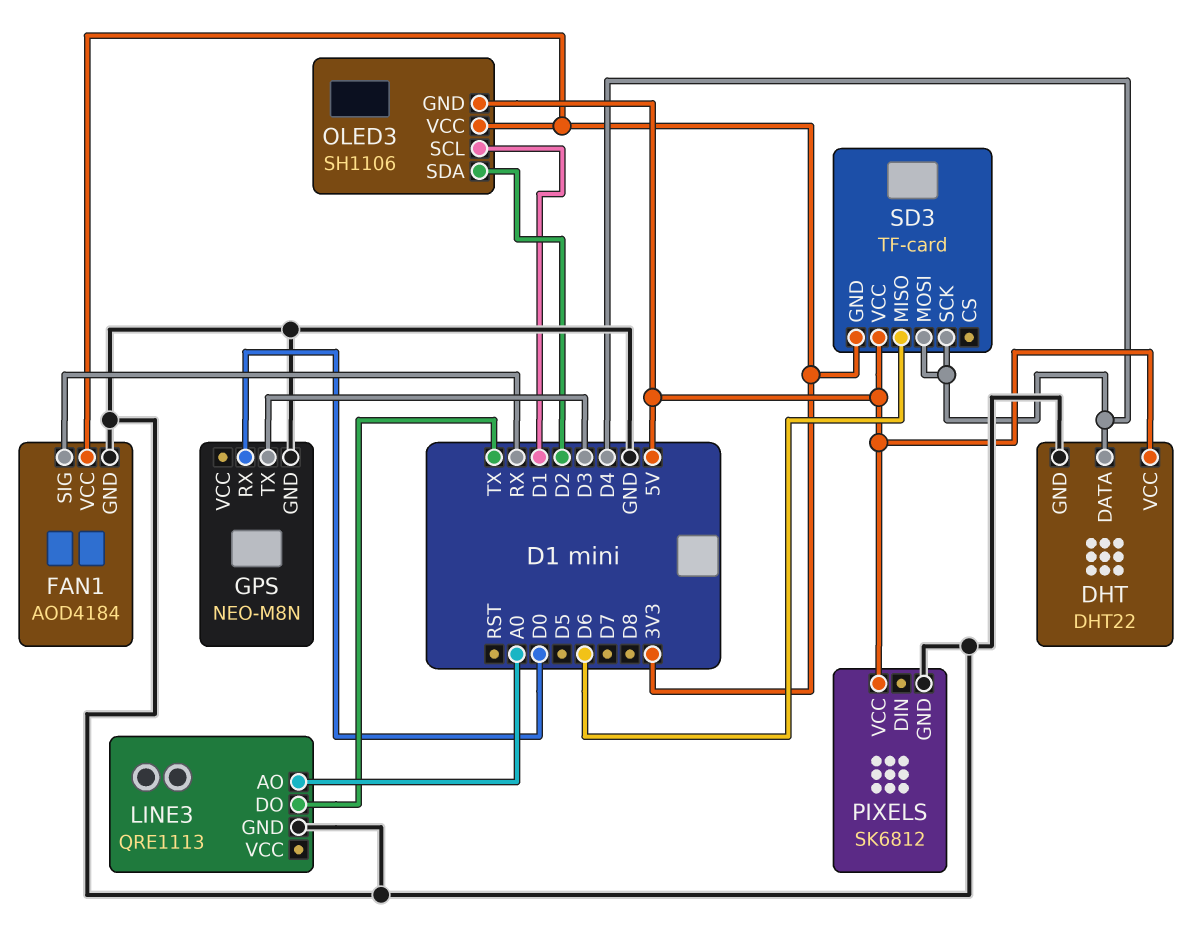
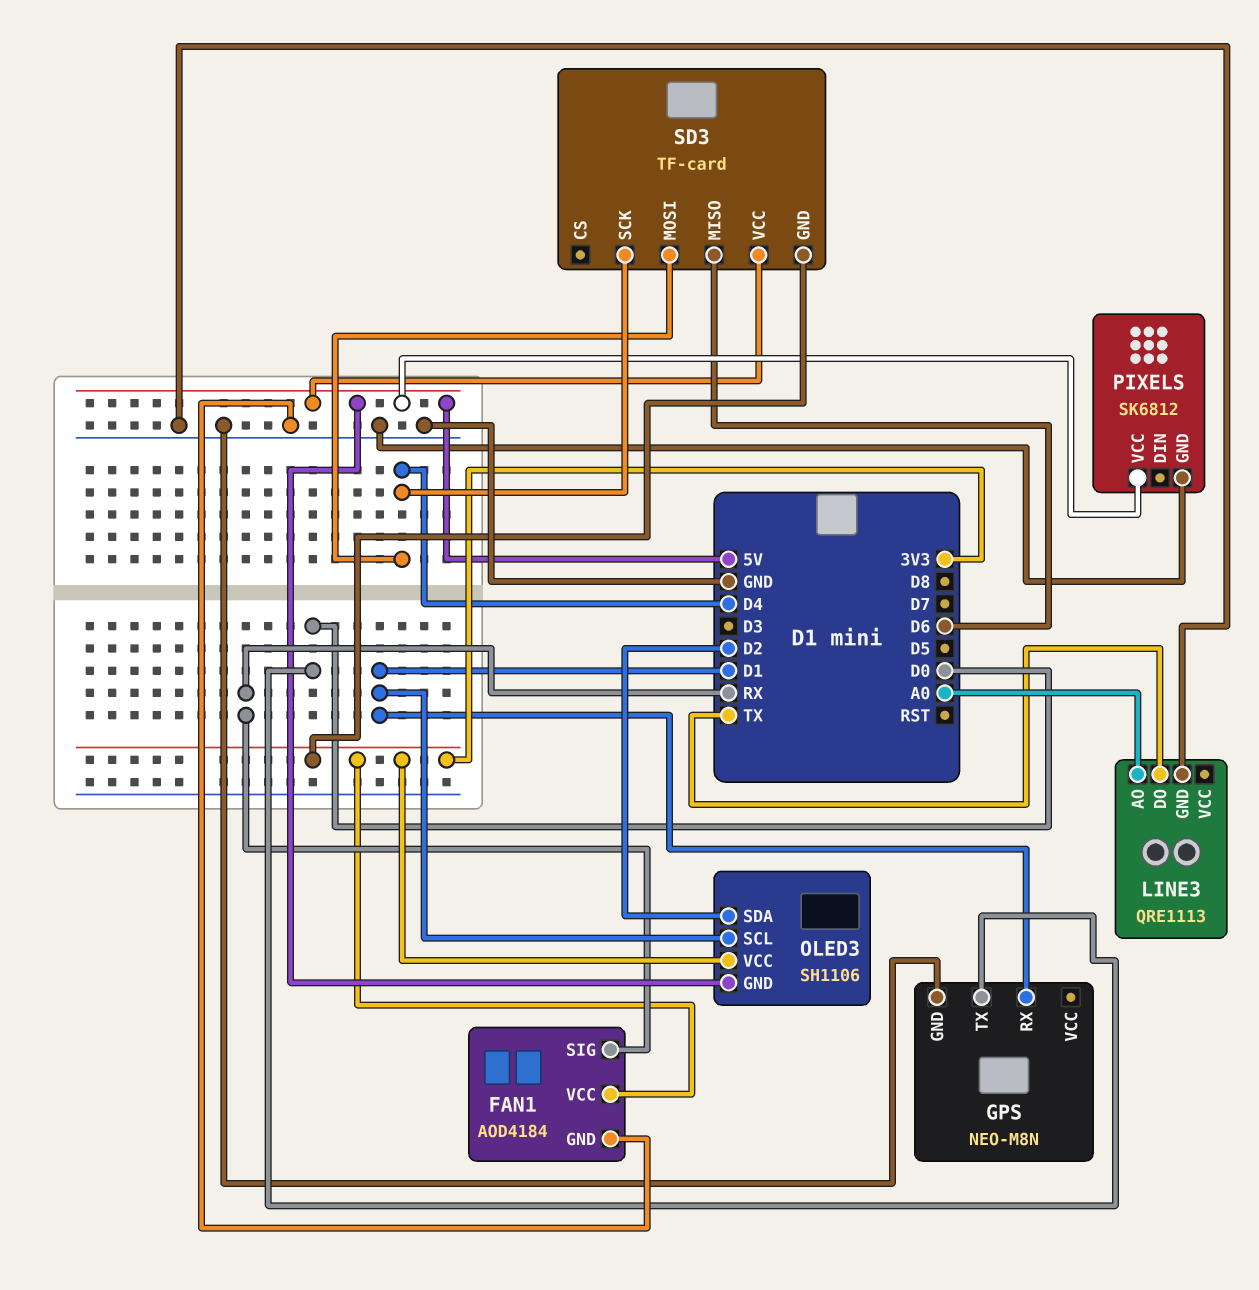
DHT: DHT22 -> none
DHT pin DATA: D4 -> none
DHT pin GND: GND -> none
DHT pin VCC: 5V -> none
GPS pin RX: D0 -> D1
GPS pin TX: D3 -> D0

